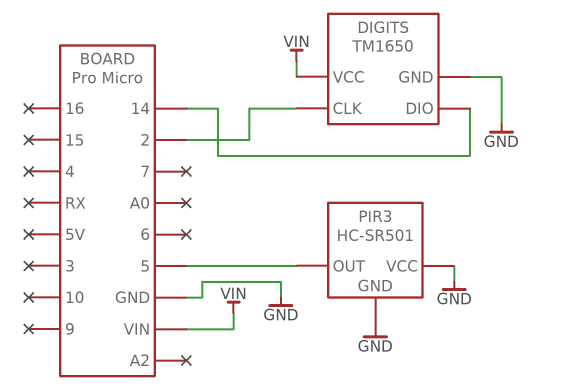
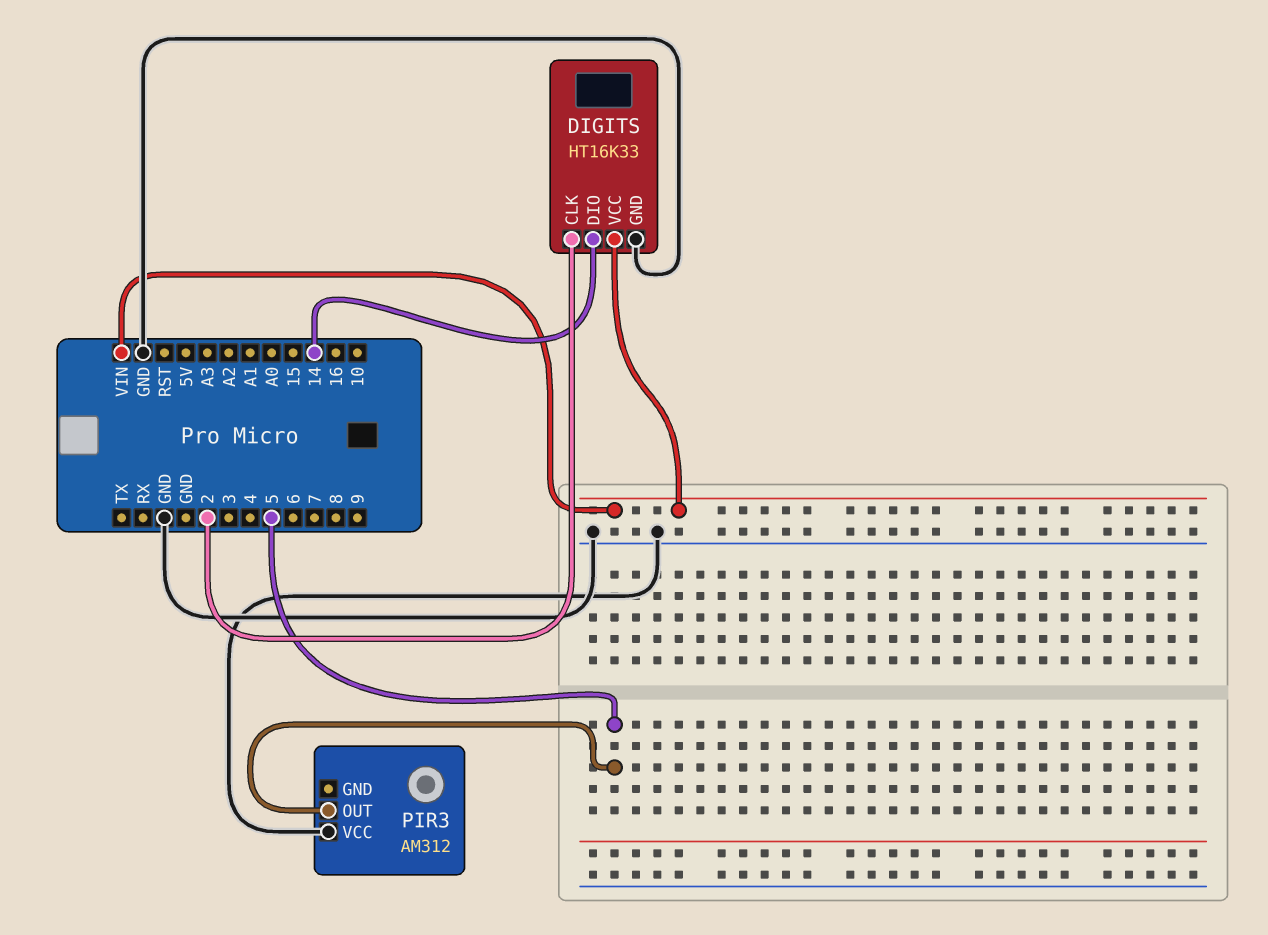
DIGITS: TM1650 -> HT16K33
PIR3: HC-SR501 -> AM312
PIR3 pin GND: GND -> none

